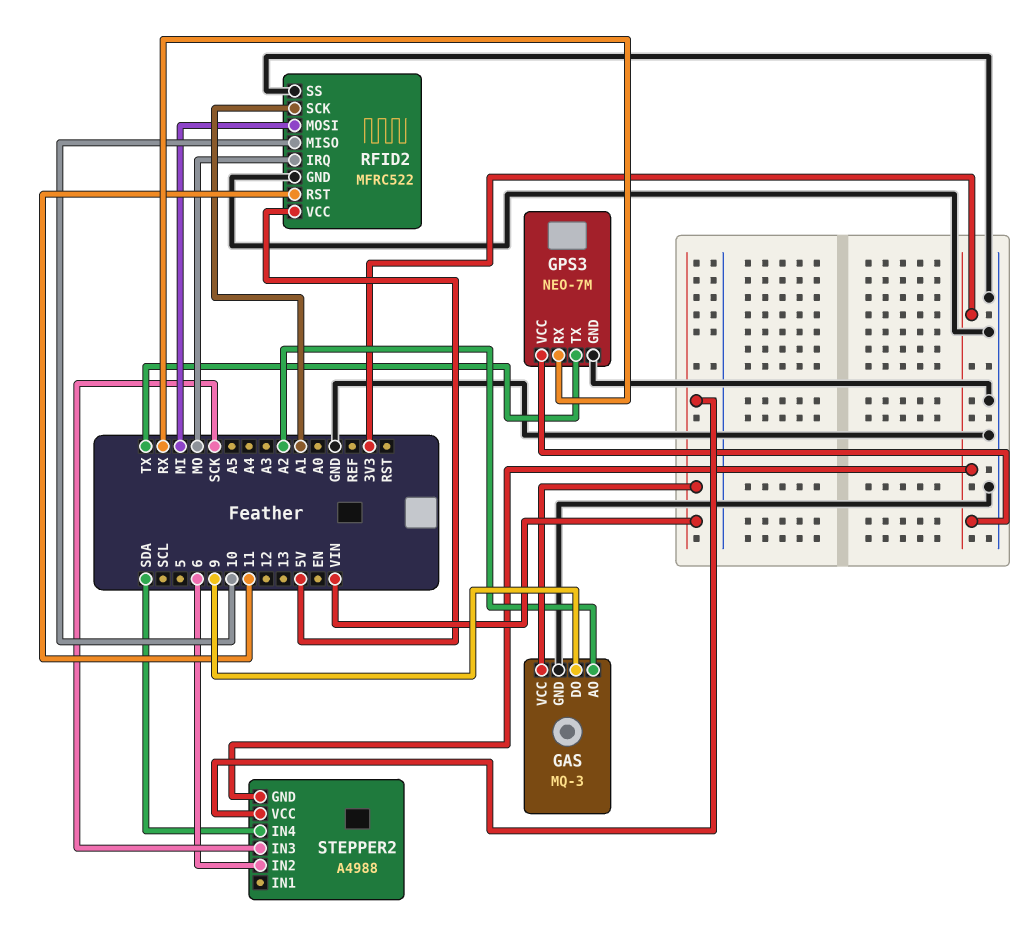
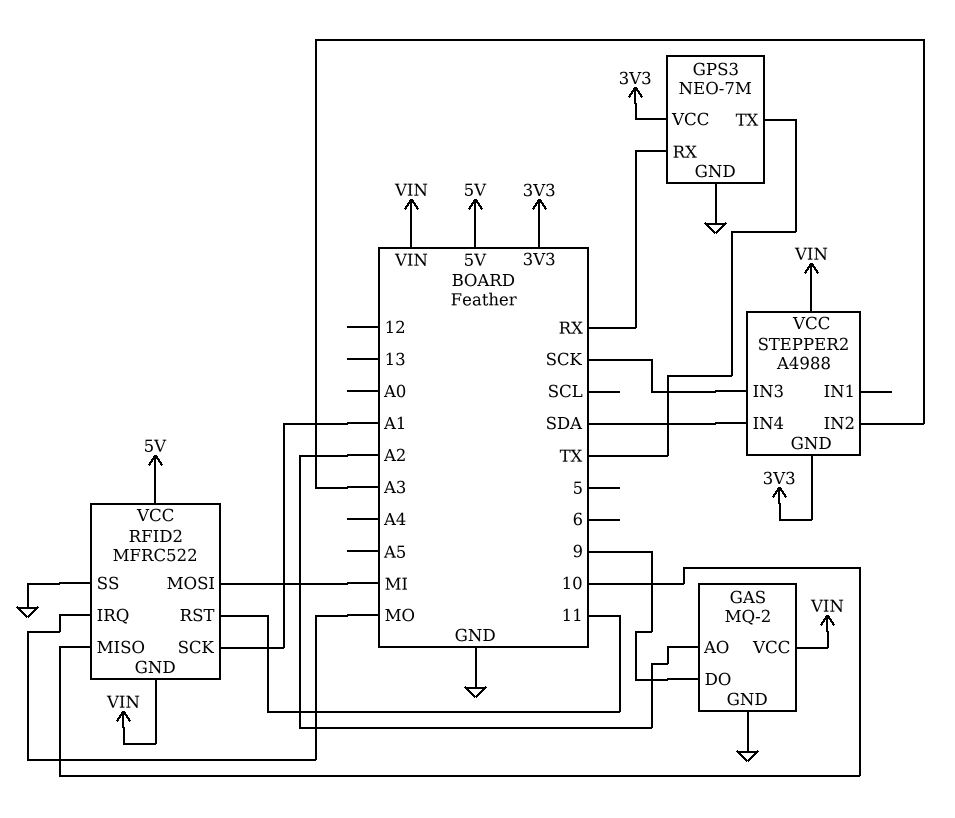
GAS: MQ-3 -> MQ-2
RFID2 pin GND: GND -> VIN
STEPPER2 pin IN2: 6 -> A3

